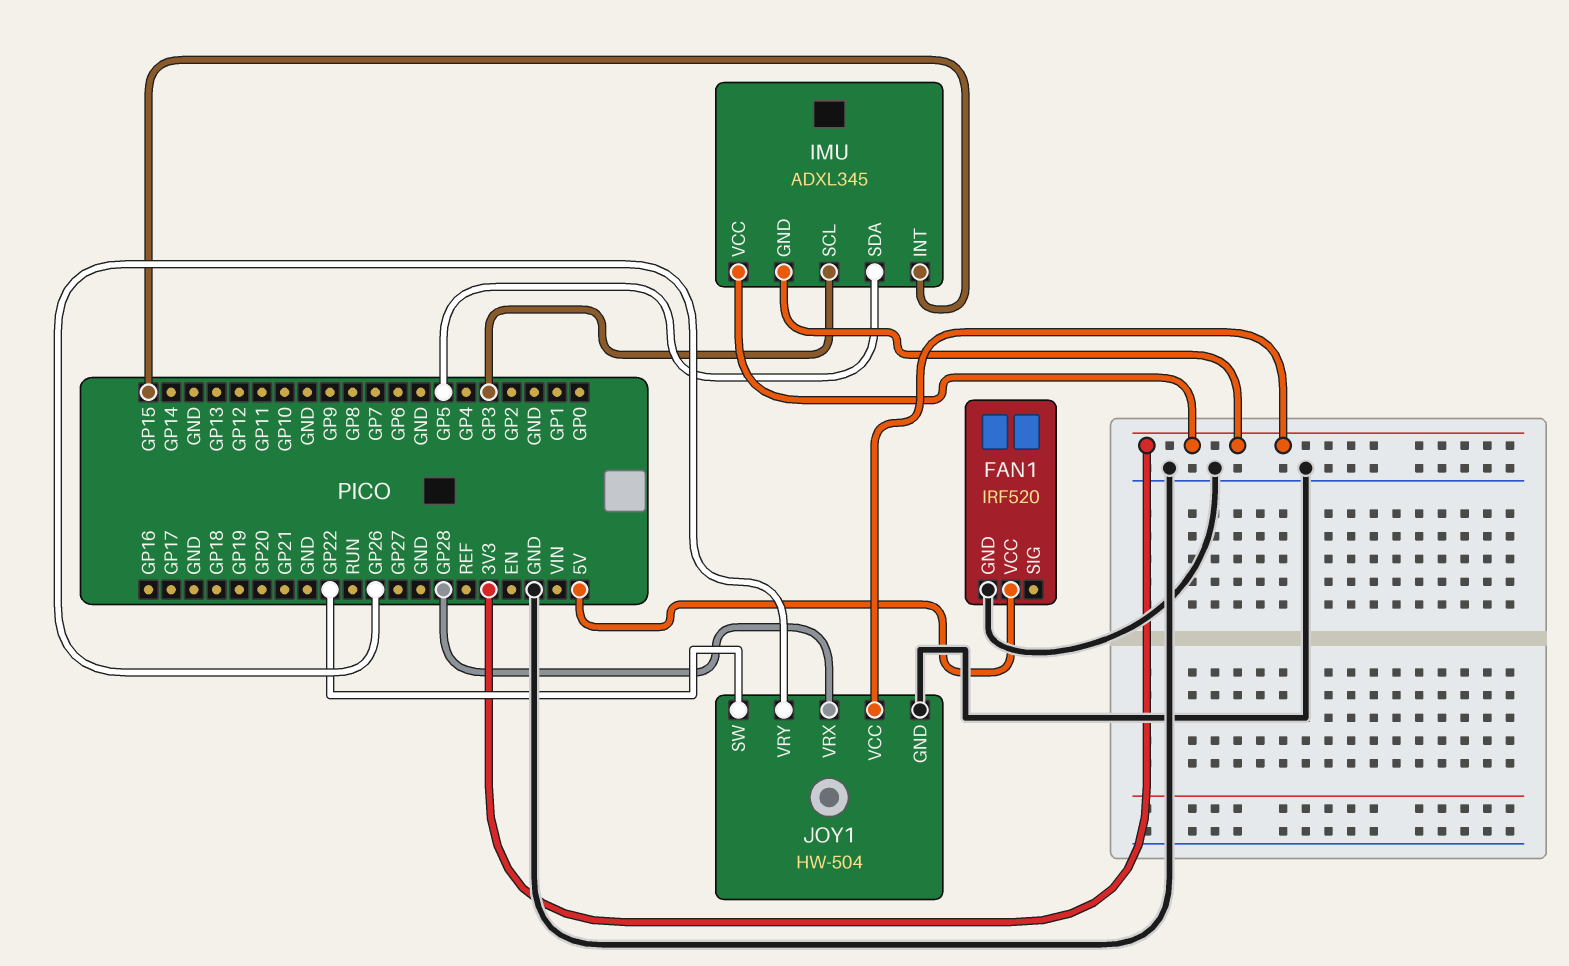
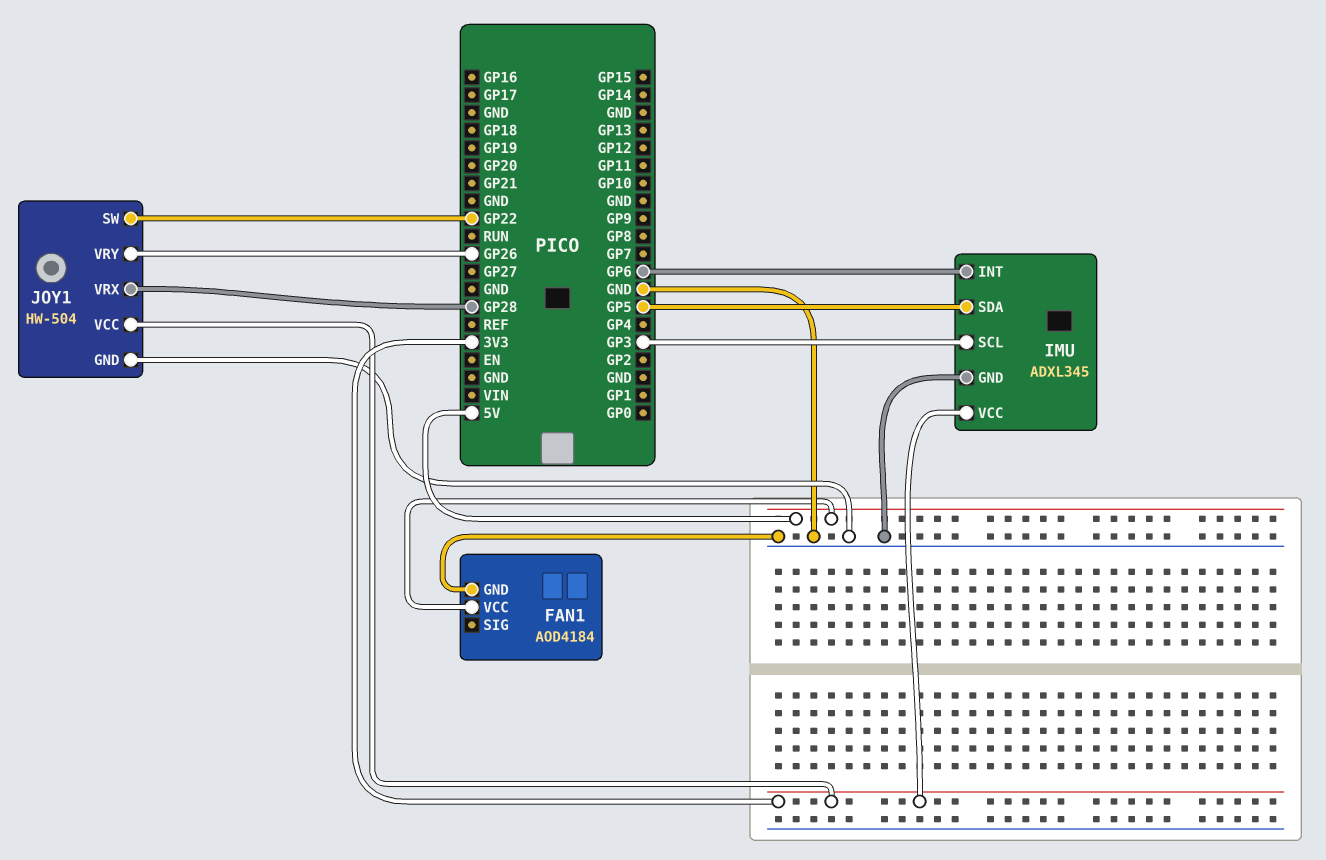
FAN1: IRF520 -> AOD4184
IMU pin GND: 3V3 -> GND
IMU pin INT: GP15 -> GP6

